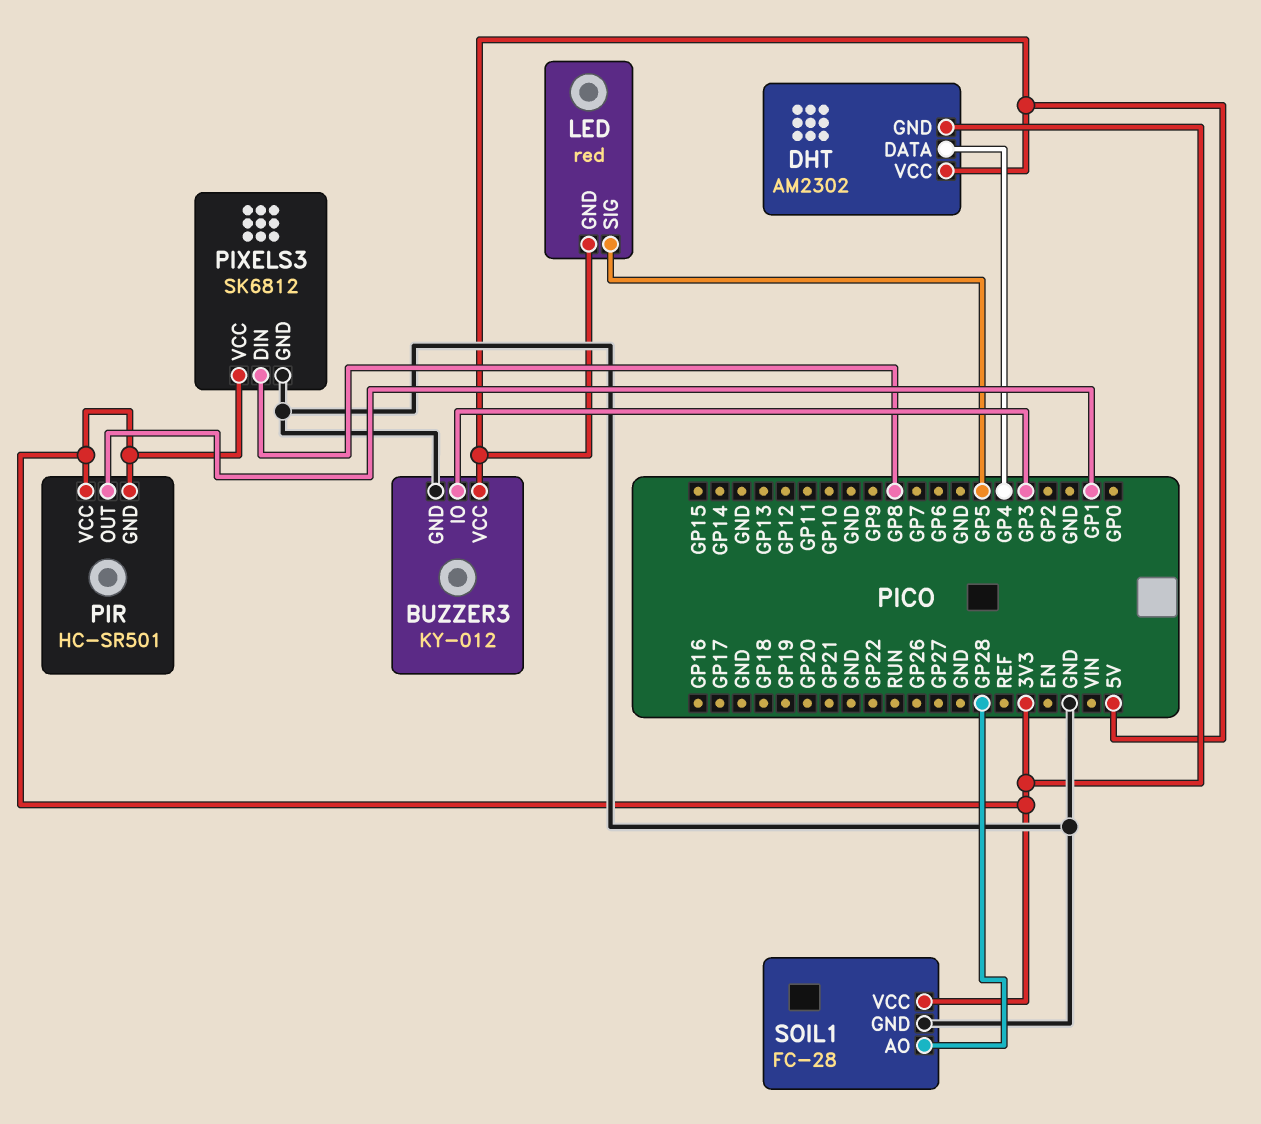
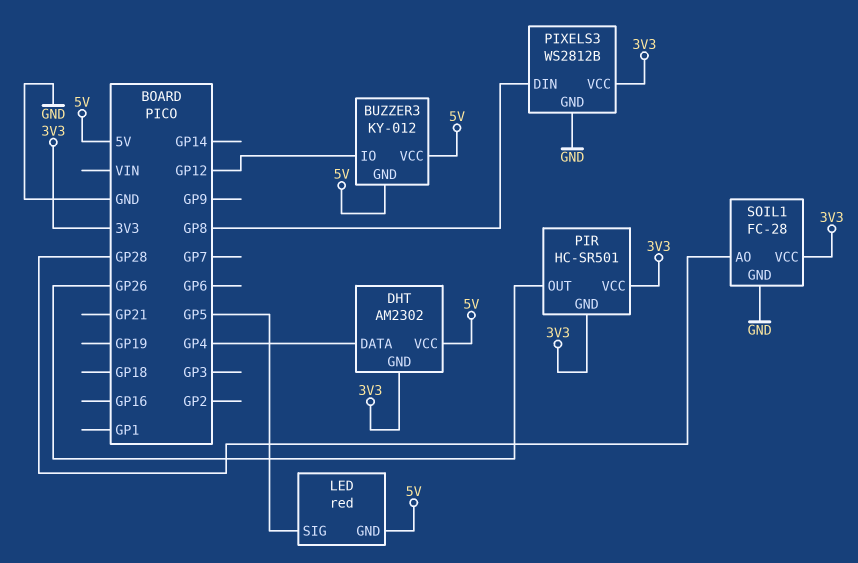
BUZZER3 pin GND: GND -> 5V
BUZZER3 pin IO: GP3 -> GP12
PIR pin OUT: GP1 -> GP26
PIXELS3: SK6812 -> WS2812B

